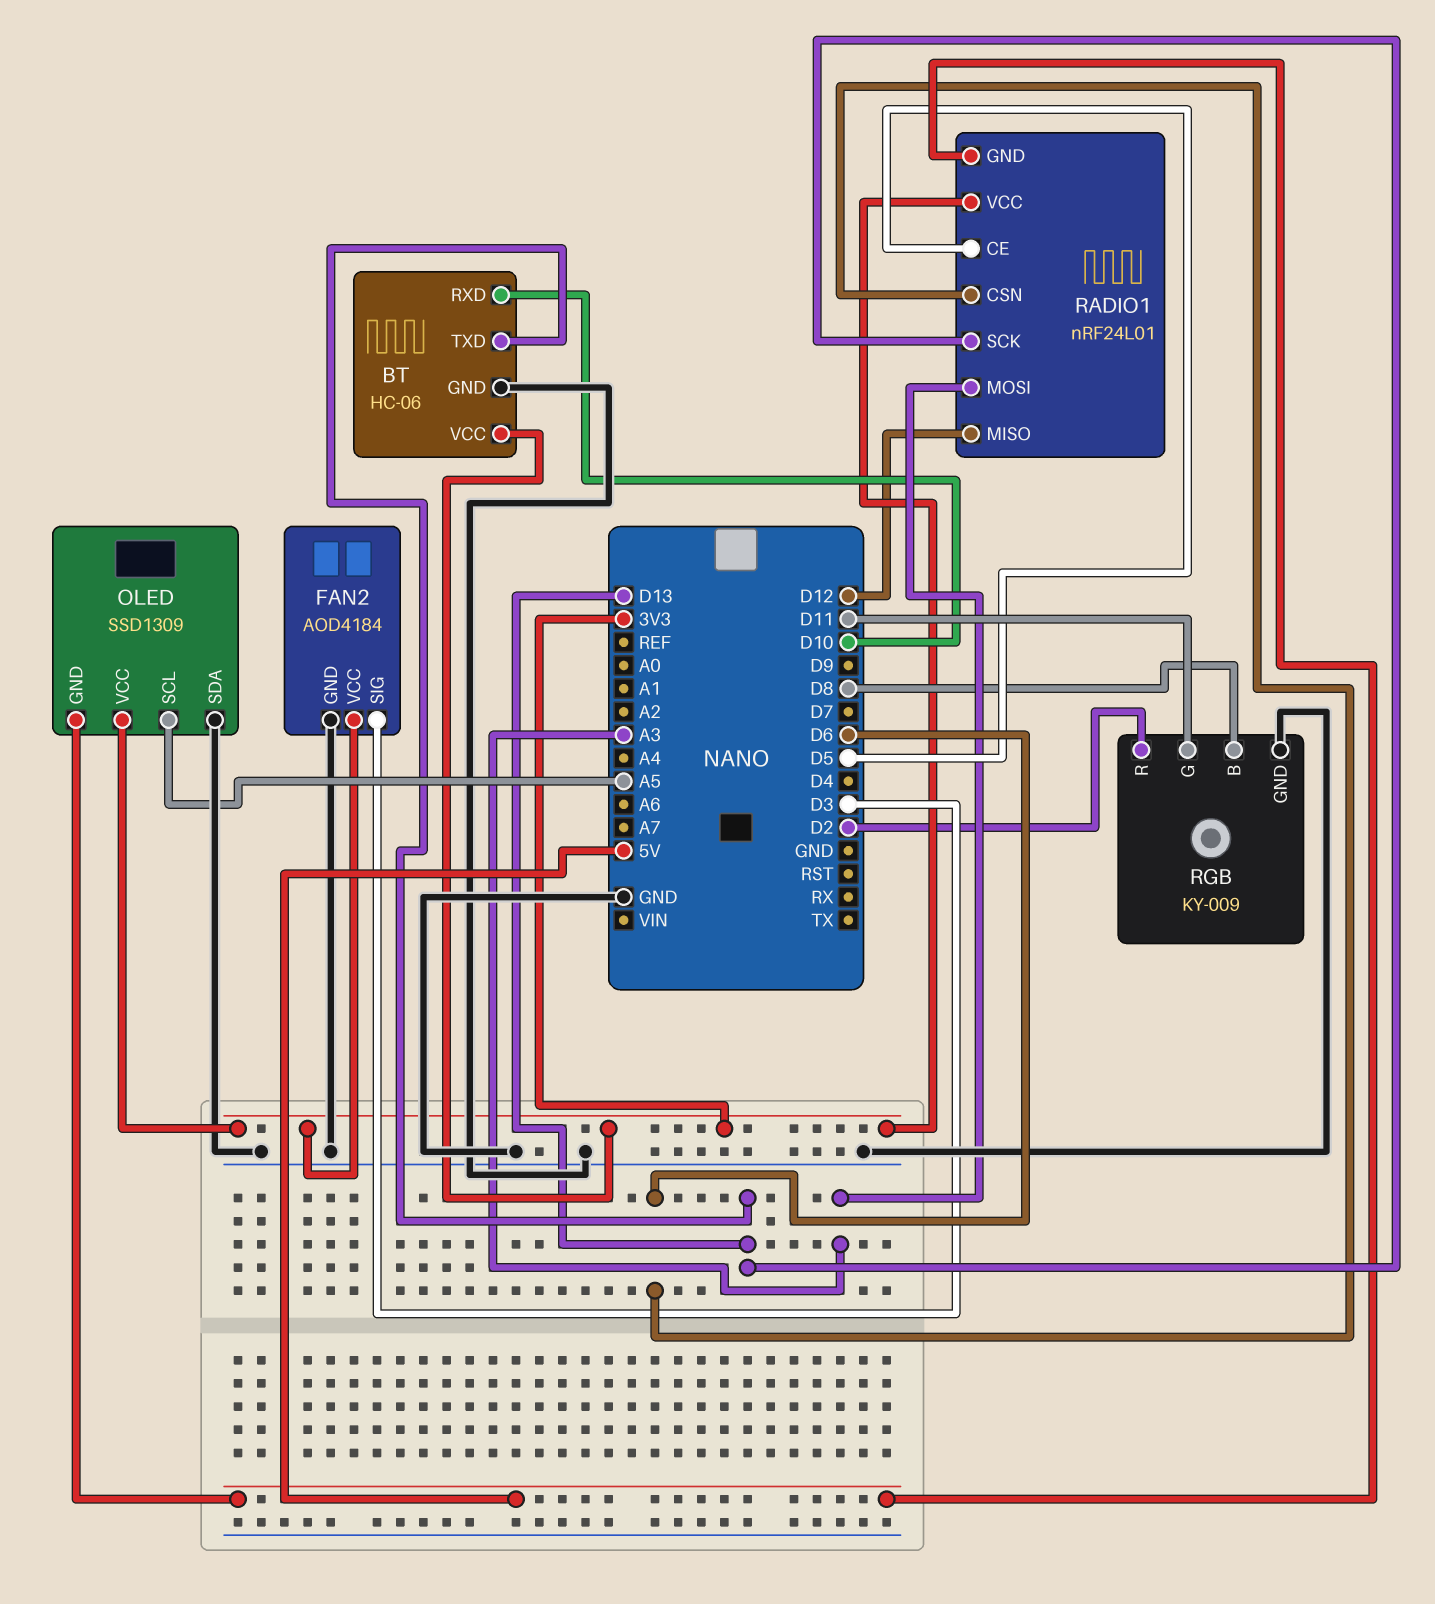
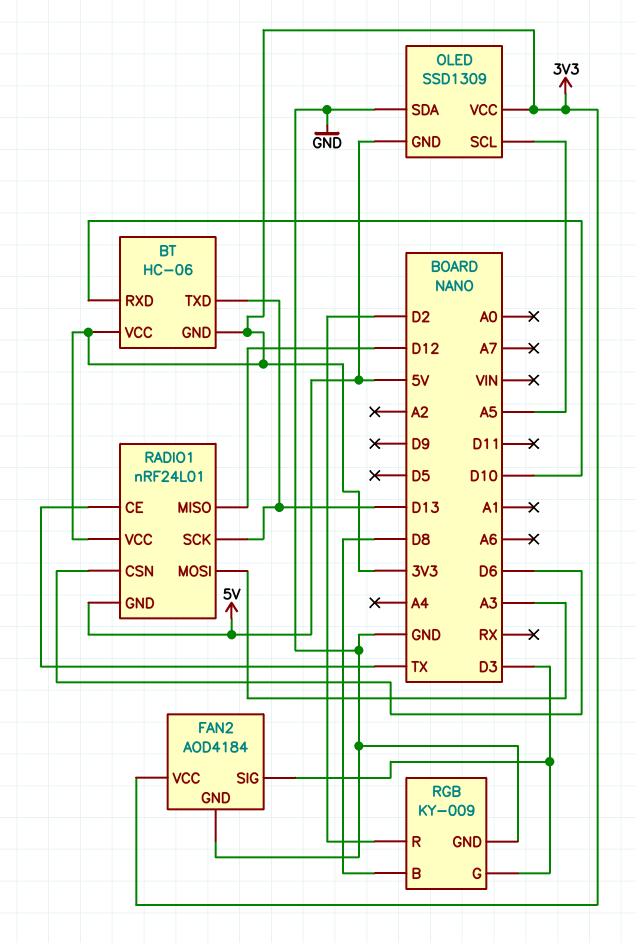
BT pin GND: GND -> 3V3
RADIO1 pin CE: D5 -> TX
RGB pin G: D11 -> D3

